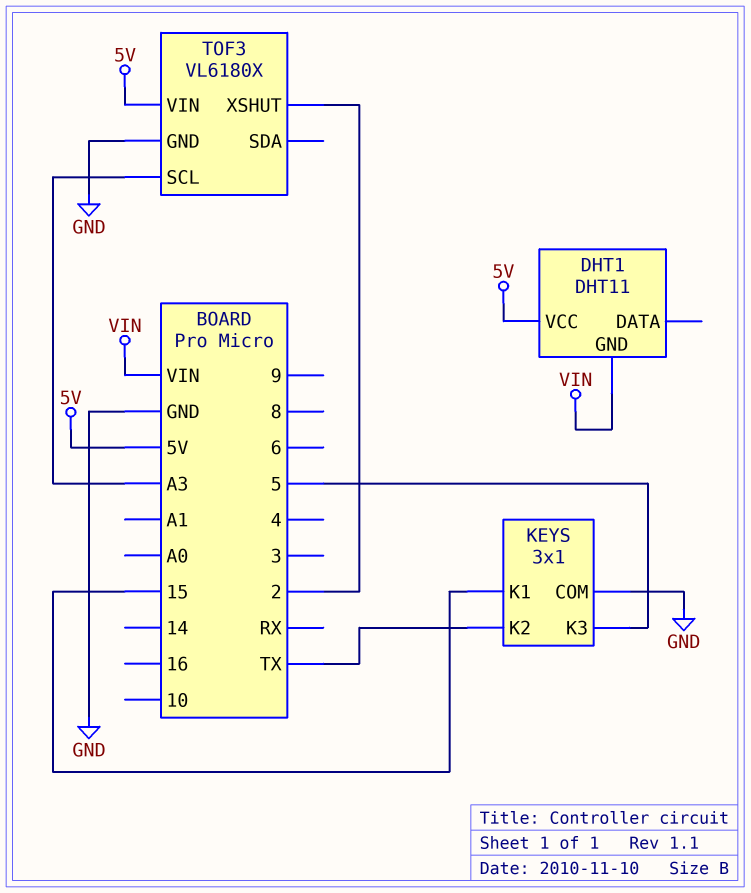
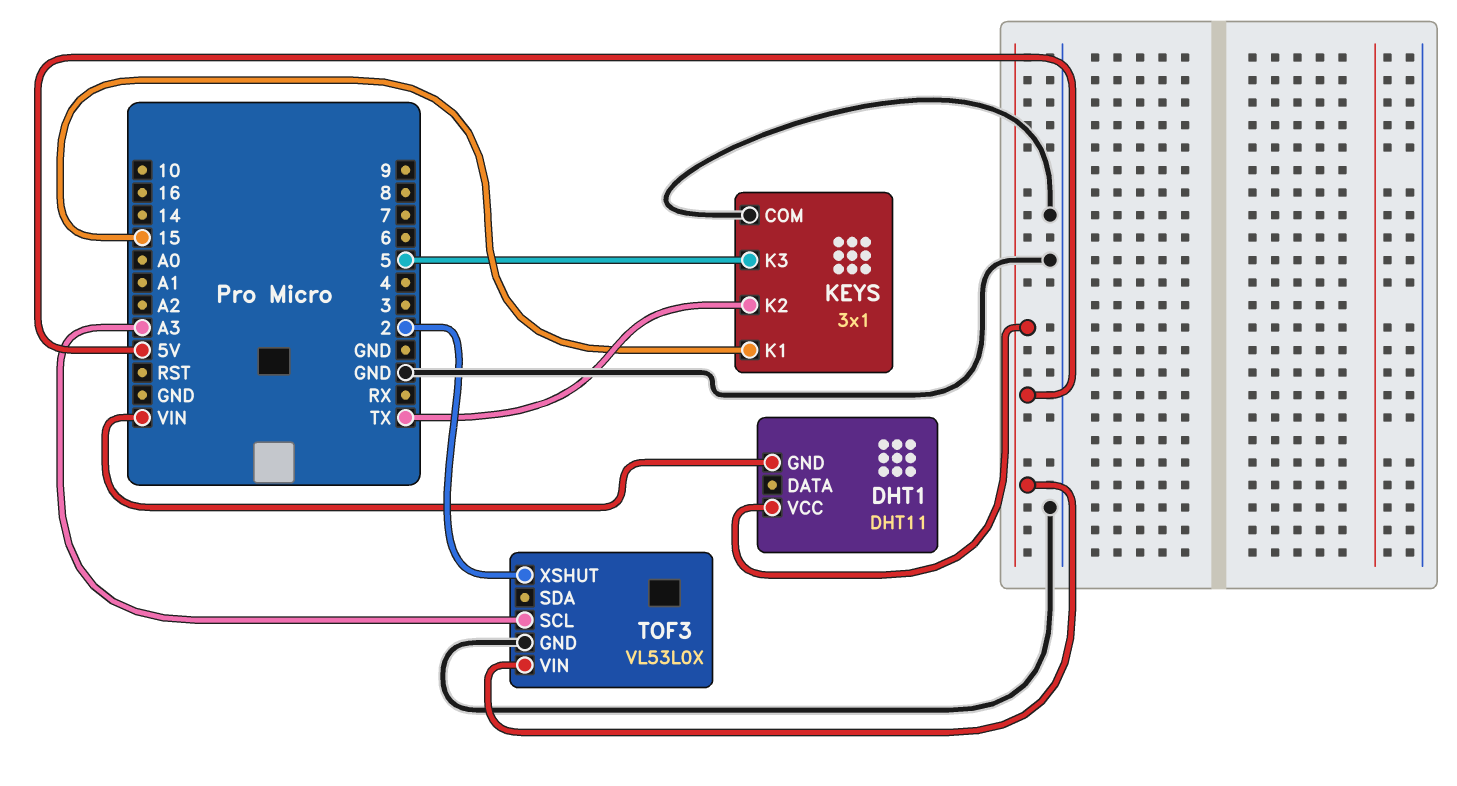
TOF3: VL6180X -> VL53L0X

